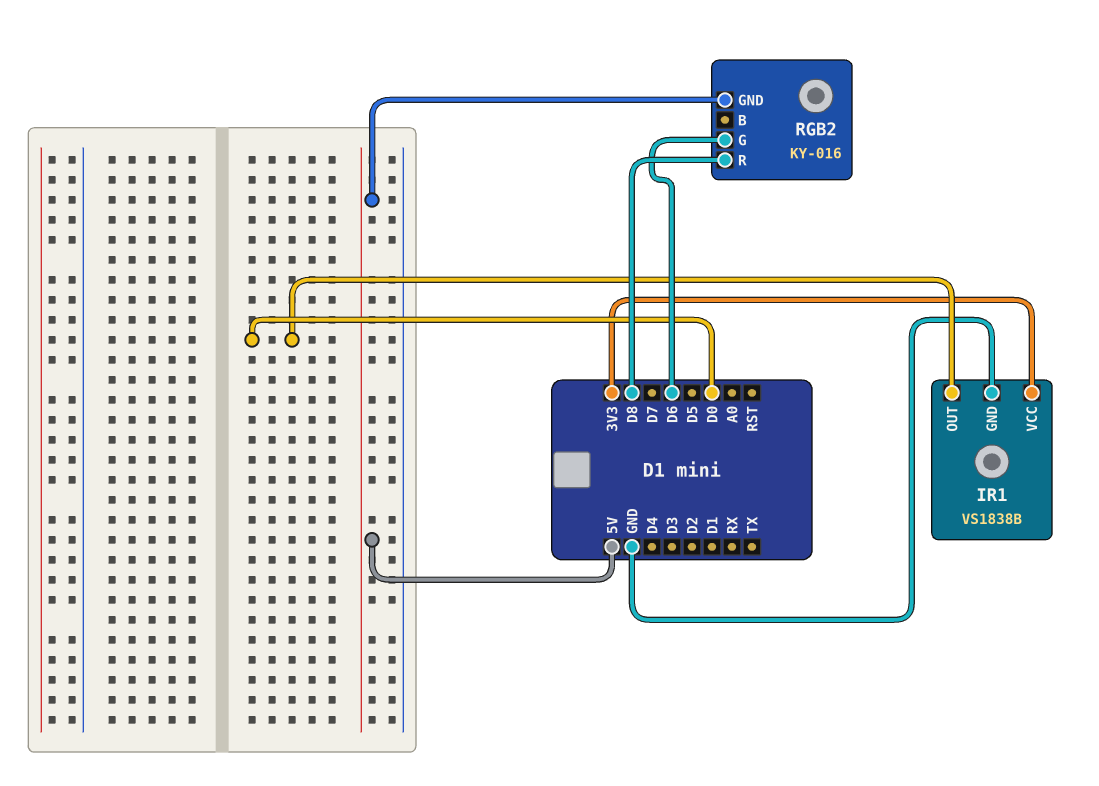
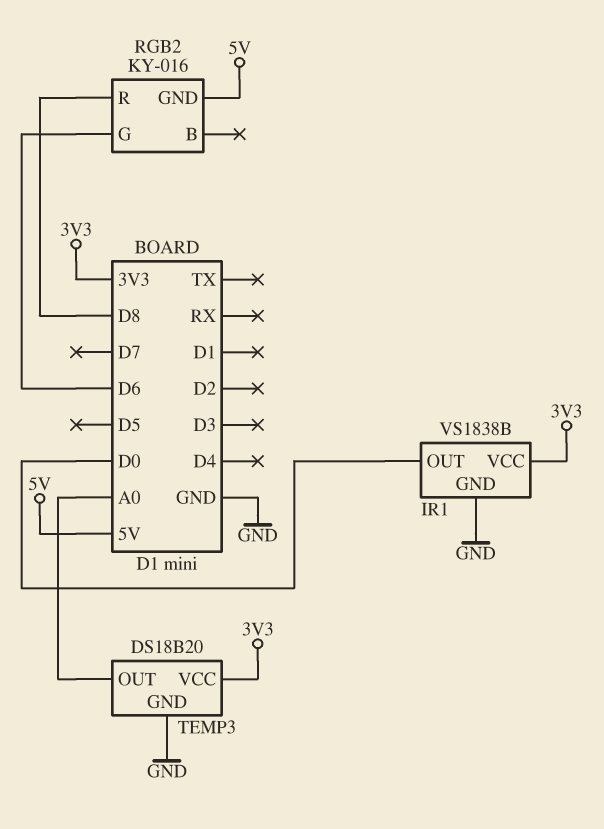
TEMP3: none -> DS18B20
TEMP3 pin GND: none -> GND
TEMP3 pin OUT: none -> A0
TEMP3 pin VCC: none -> 3V3

